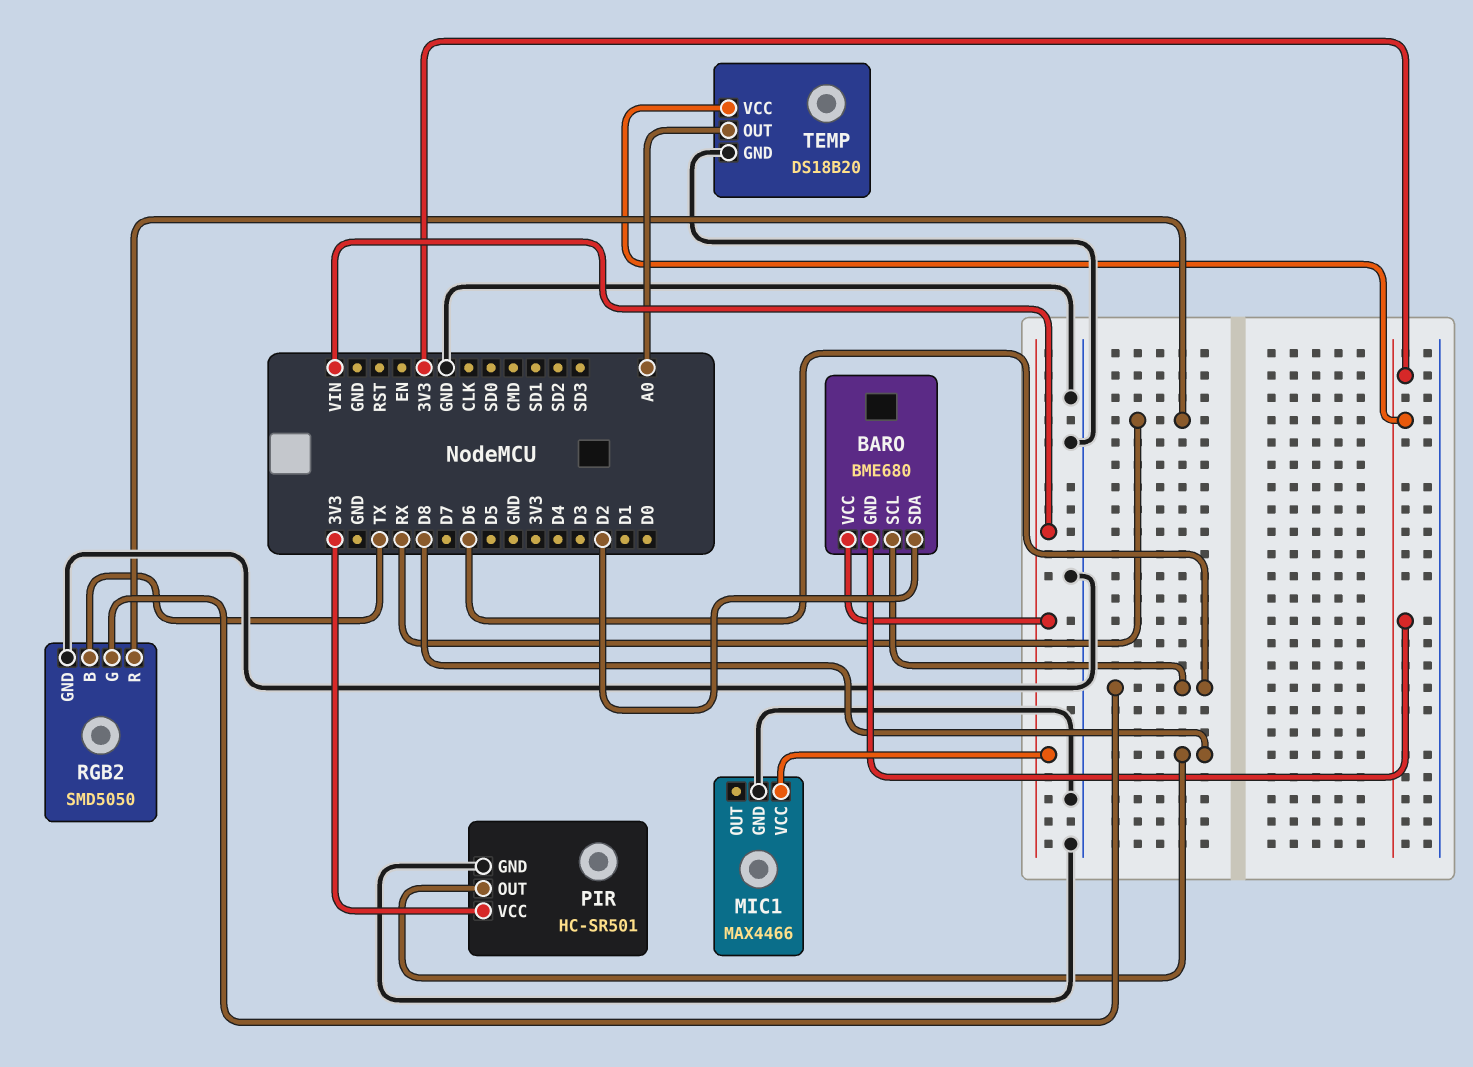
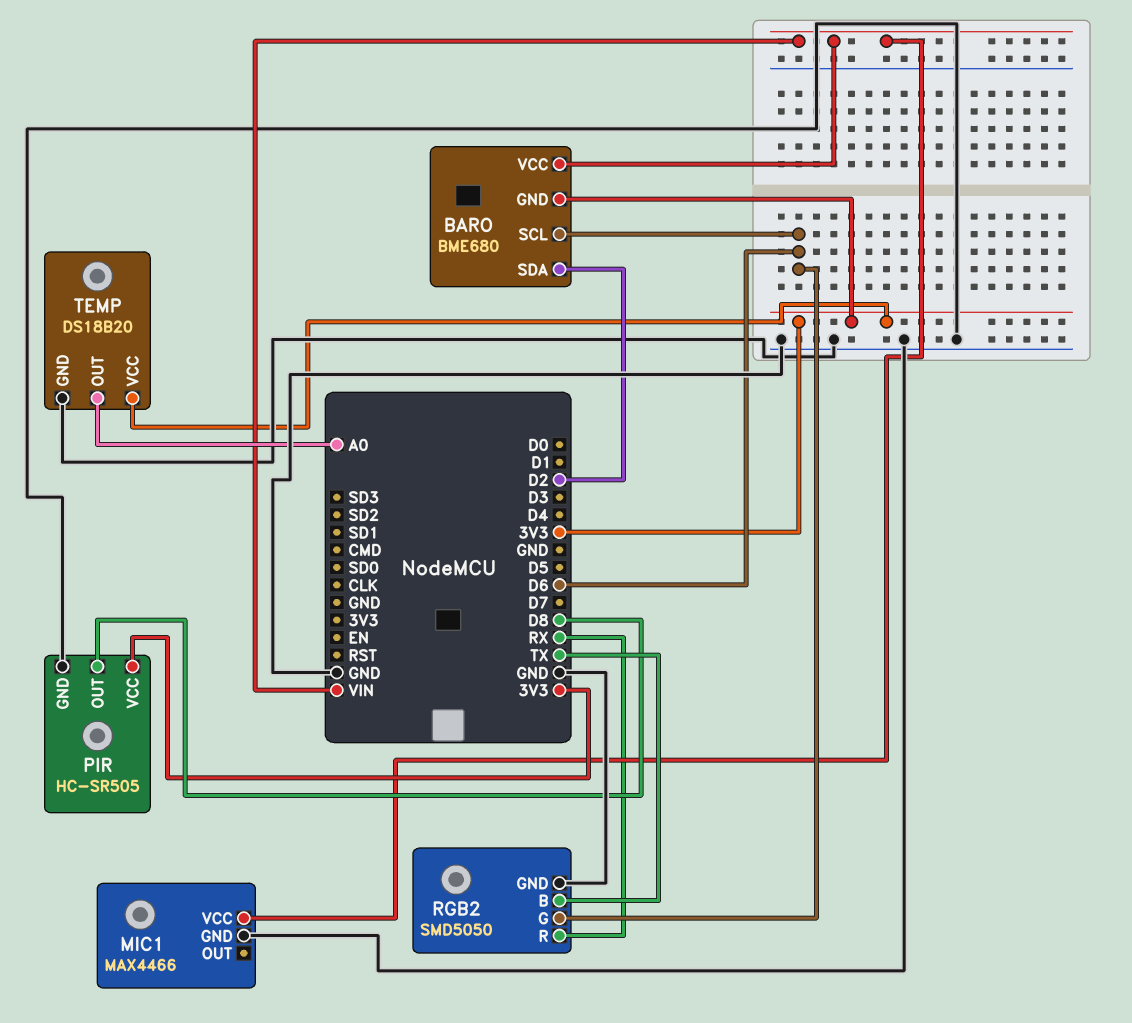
PIR: HC-SR501 -> HC-SR505

